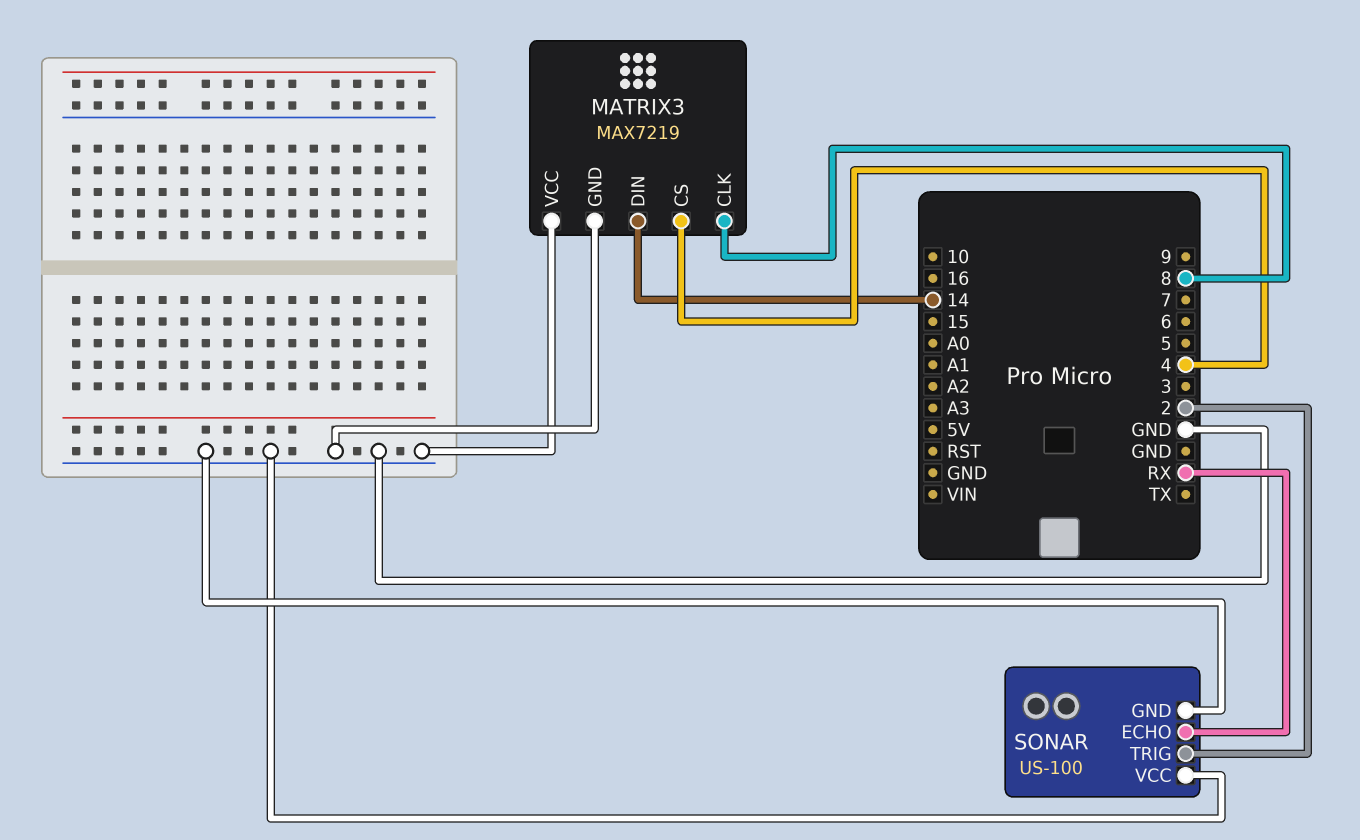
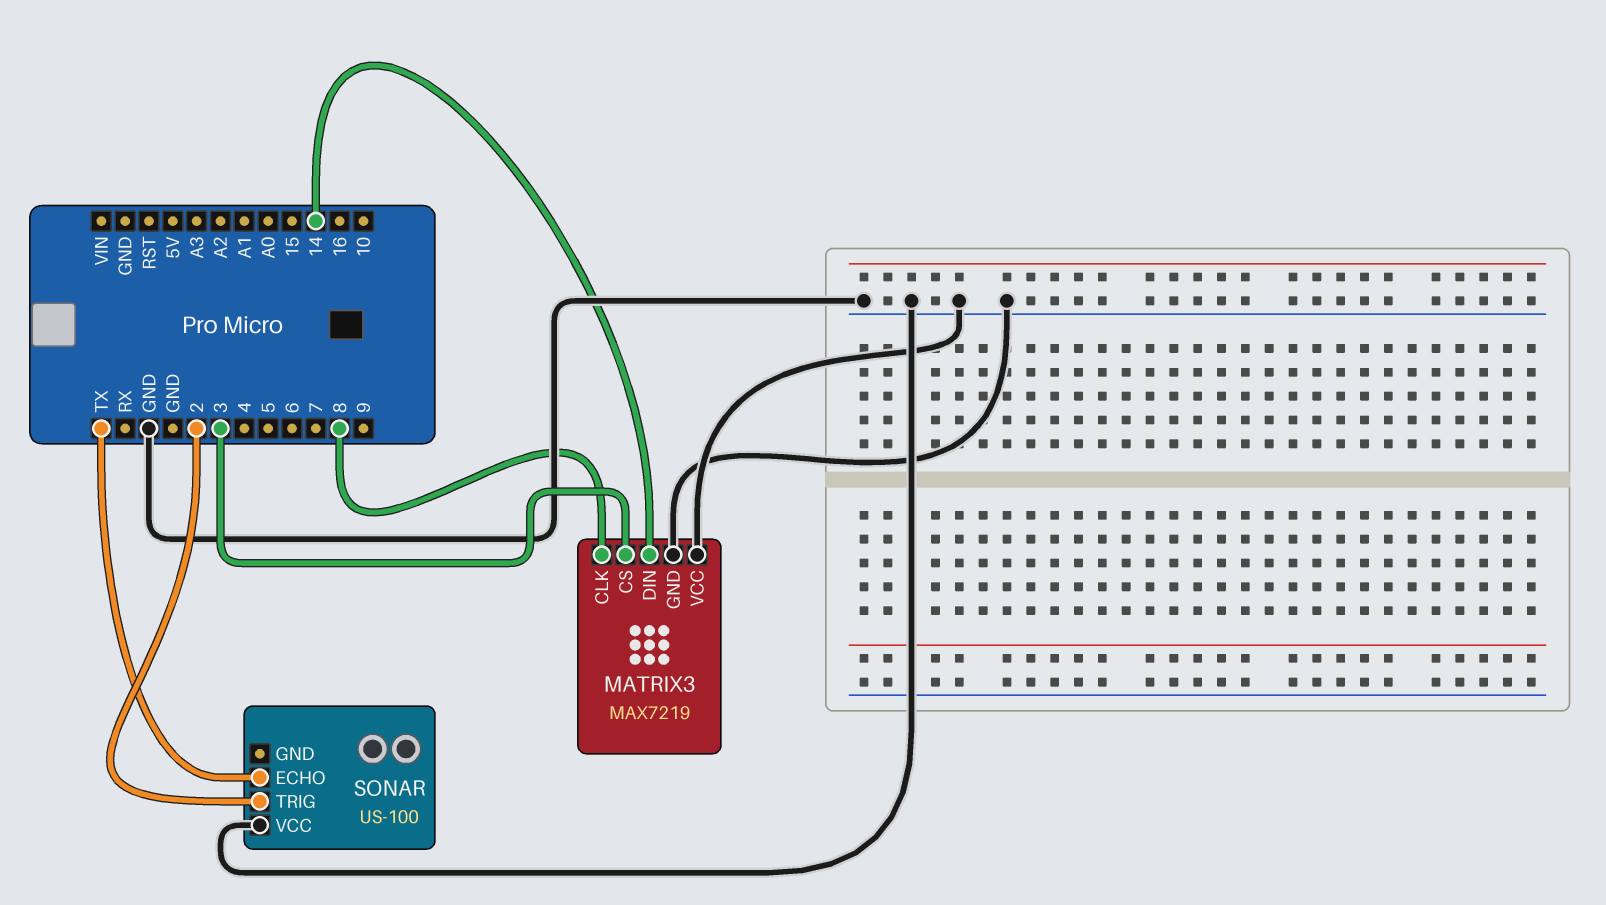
MATRIX3 pin CS: 4 -> 3
SONAR pin ECHO: RX -> TX
SONAR pin GND: GND -> none

